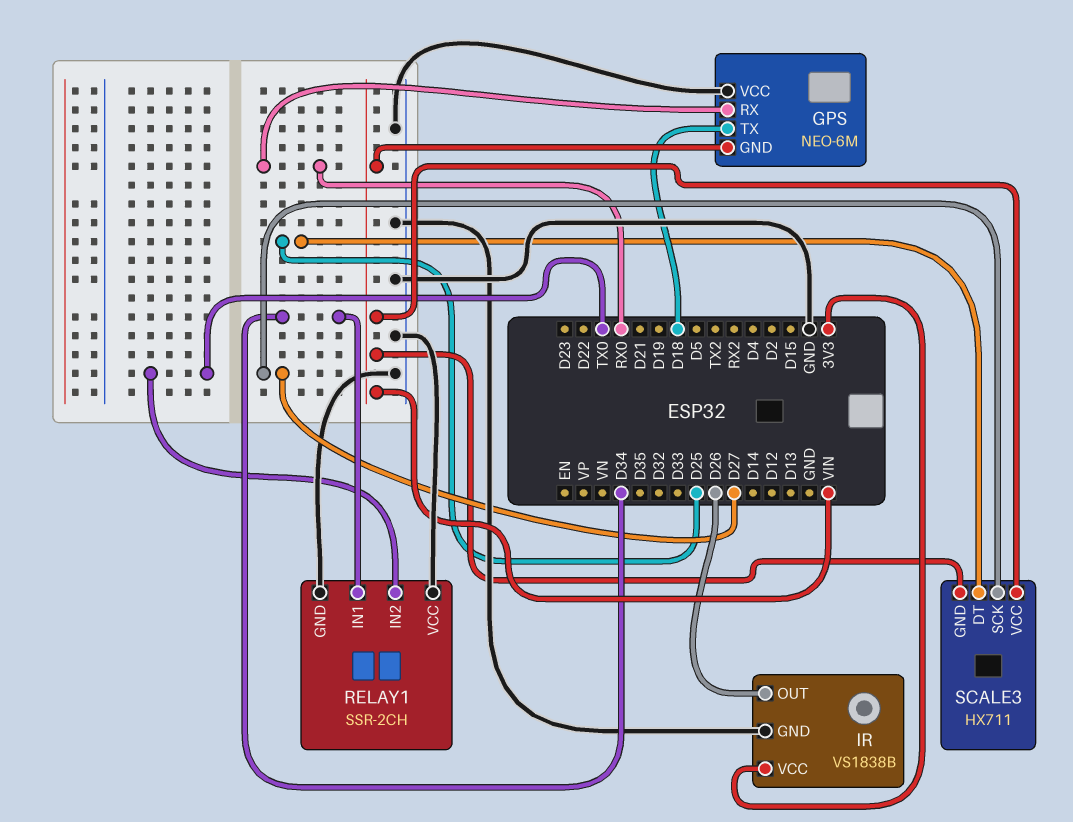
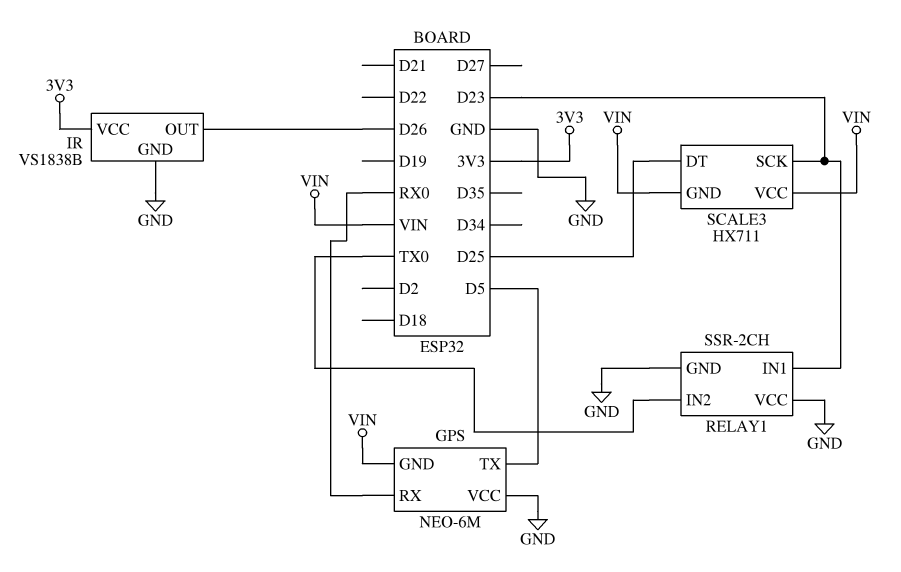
GPS pin TX: D18 -> D5
RELAY1 pin IN1: D34 -> D23
SCALE3 pin SCK: D27 -> D23

